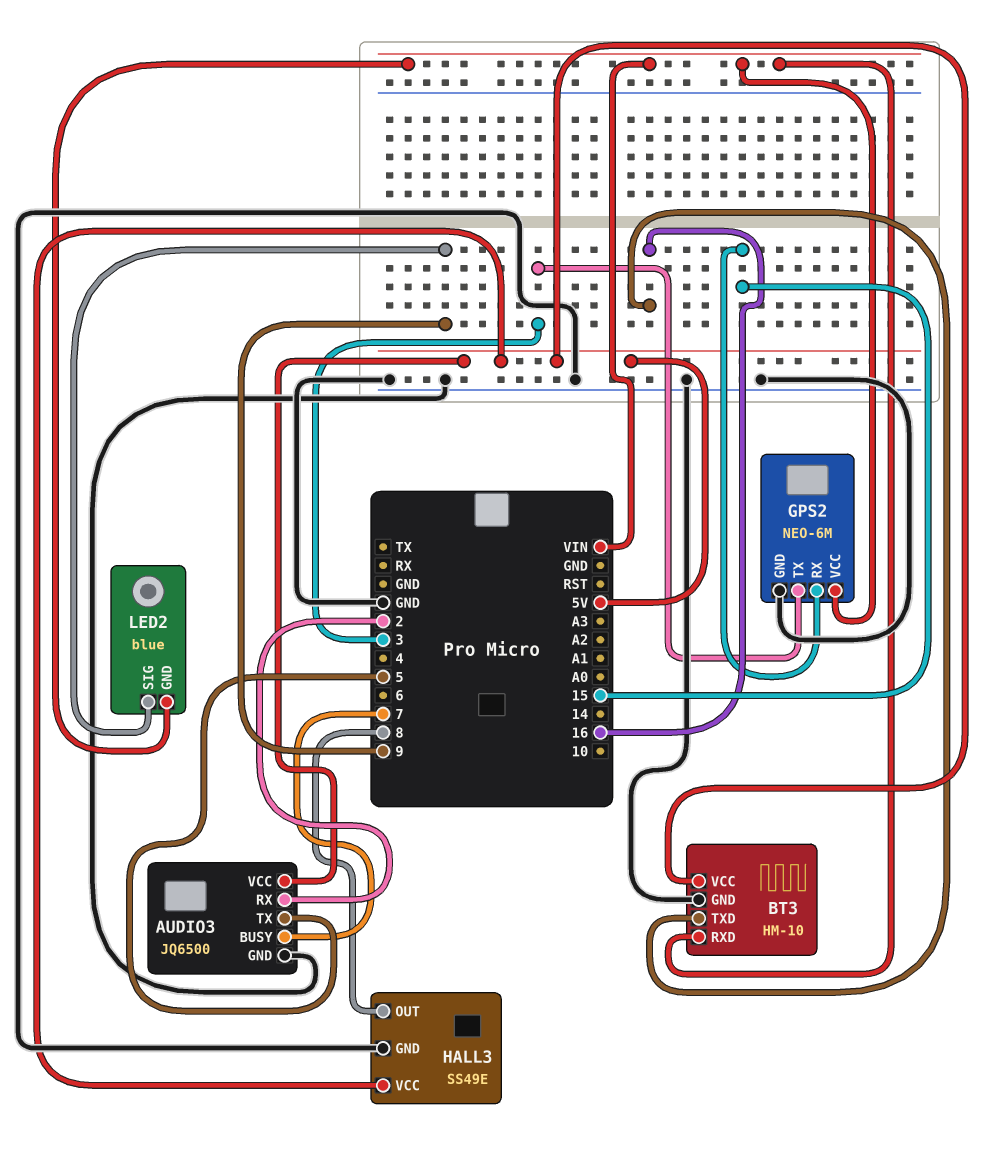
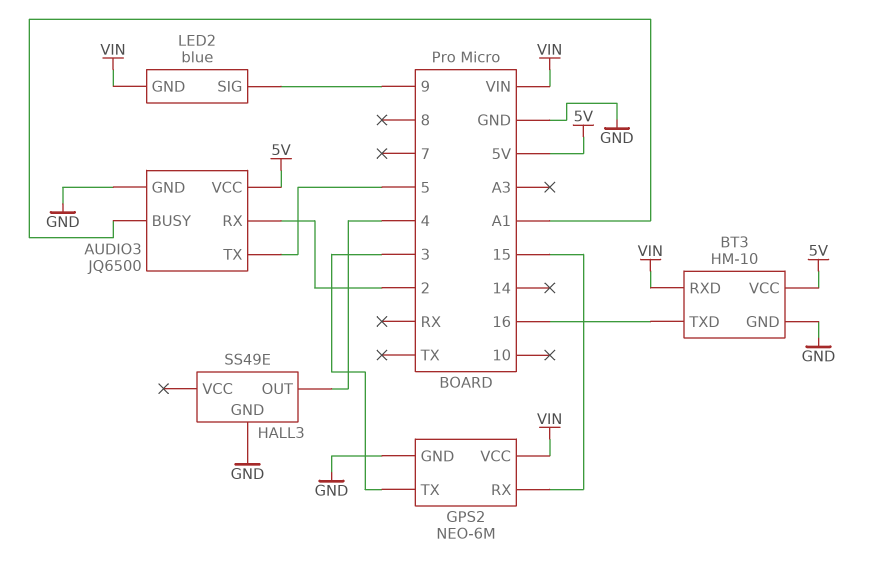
AUDIO3 pin BUSY: 7 -> A1
HALL3 pin OUT: 8 -> 4
HALL3 pin VCC: 5V -> none

